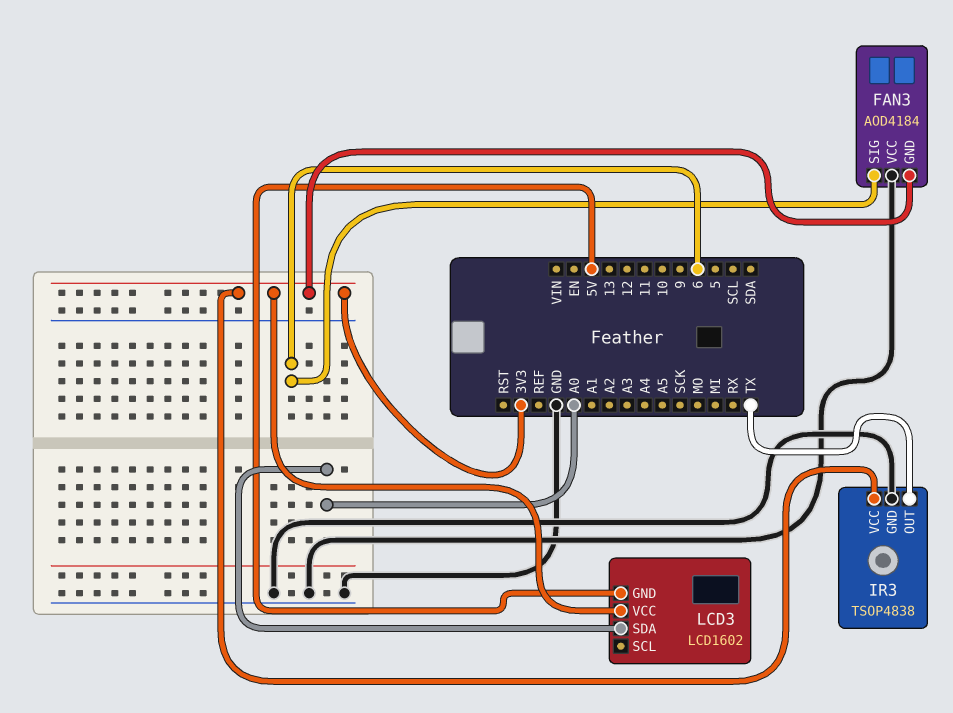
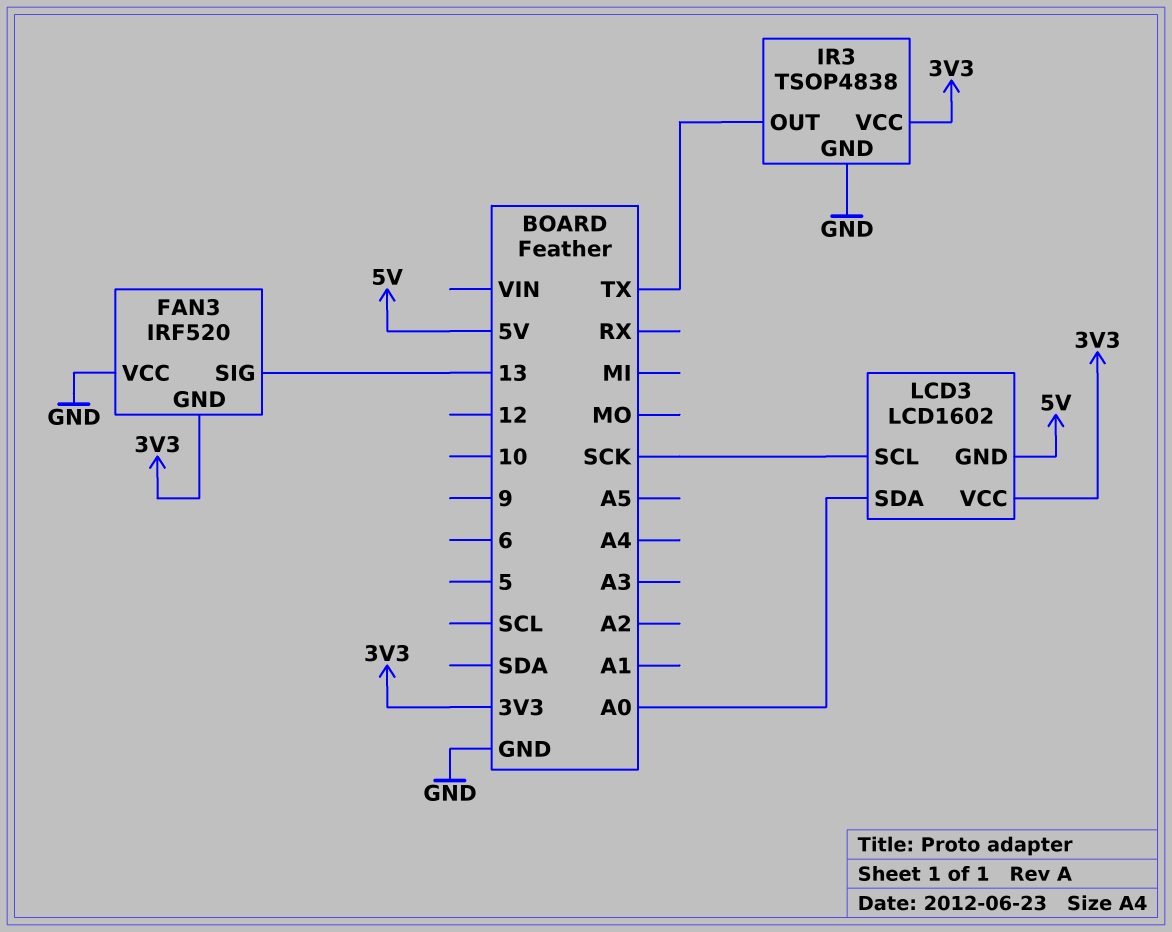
FAN3: AOD4184 -> IRF520
FAN3 pin SIG: 6 -> 13
LCD3 pin SCL: none -> SCK

